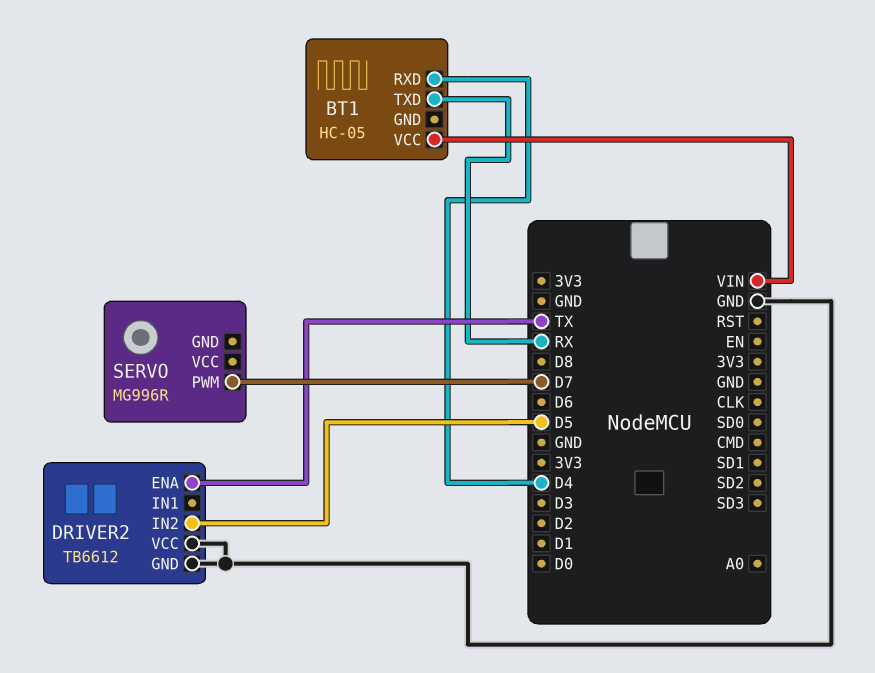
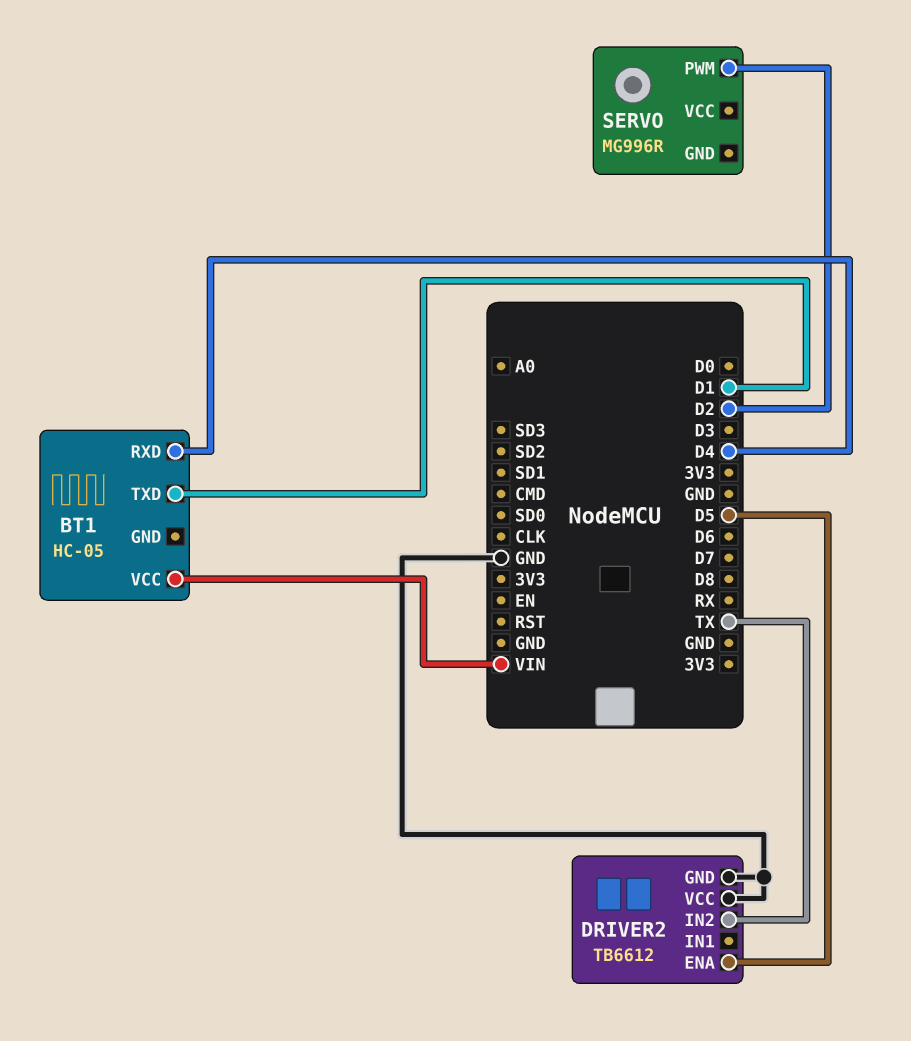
BT1 pin TXD: RX -> D1
DRIVER2 pin ENA: TX -> D5
DRIVER2 pin IN2: D5 -> TX
SERVO pin PWM: D7 -> D2

